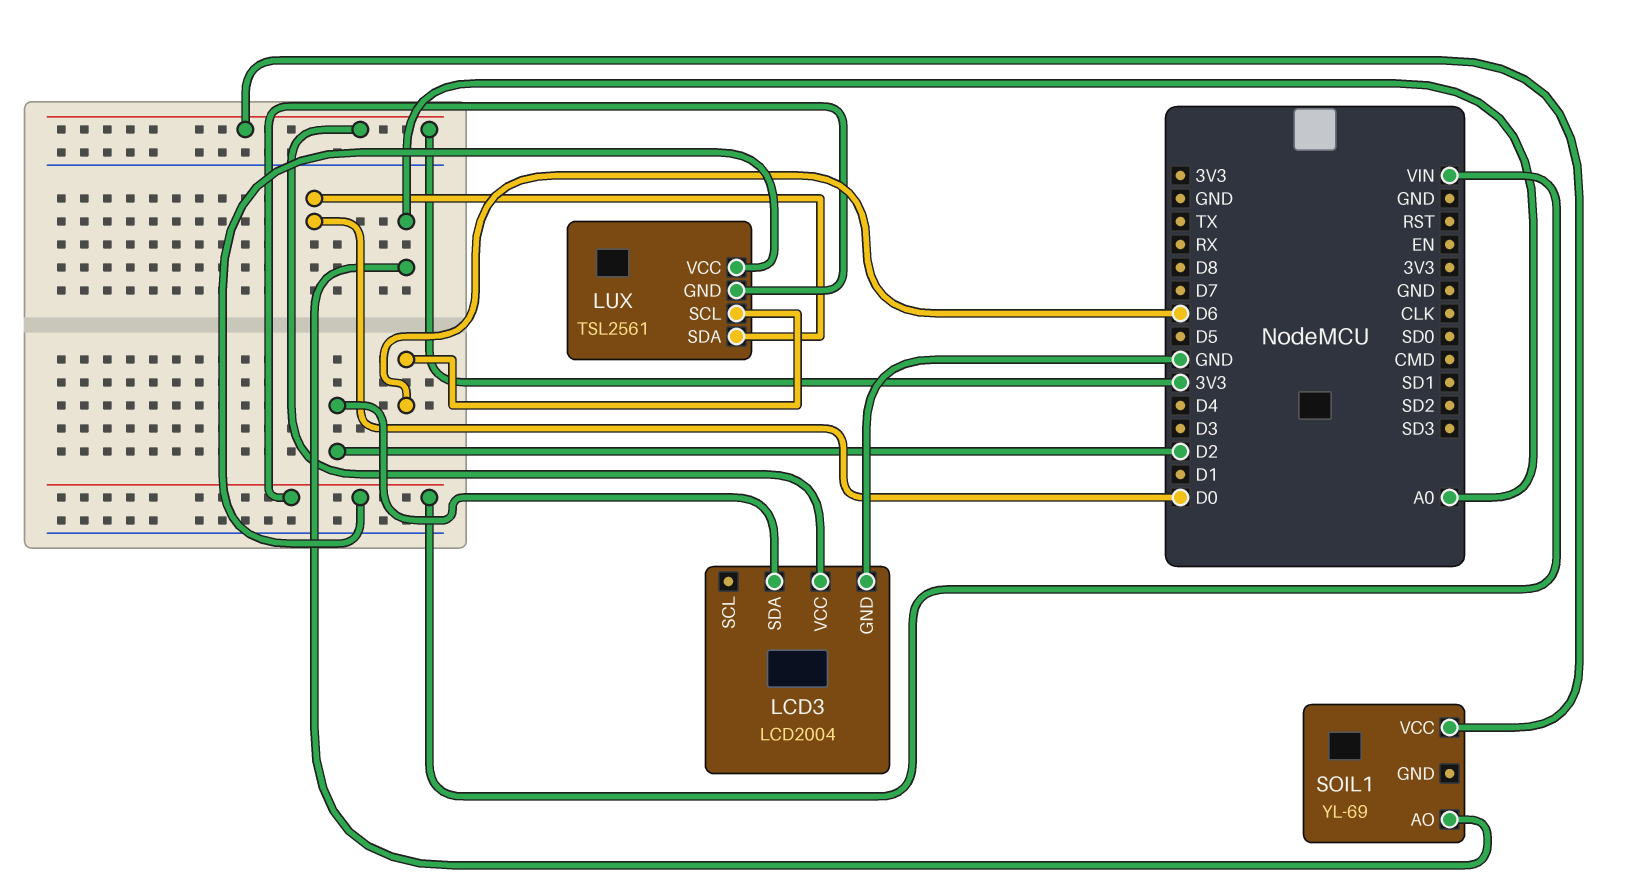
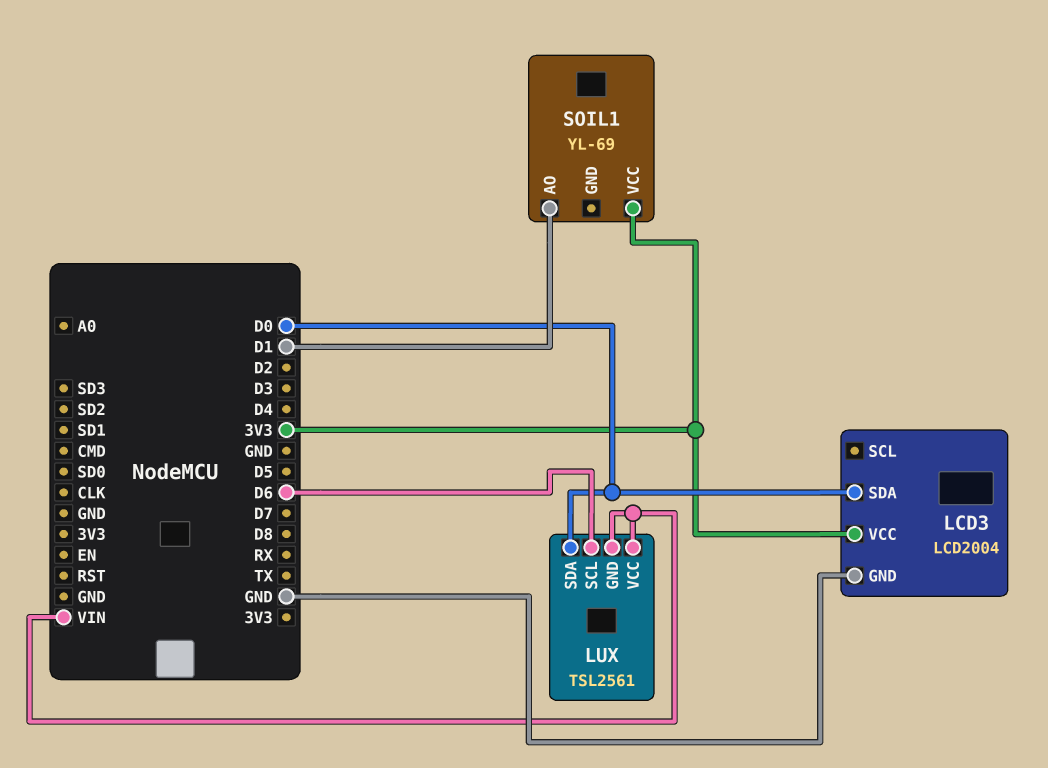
LCD3 pin SDA: D2 -> D0
SOIL1 pin AO: A0 -> D1

